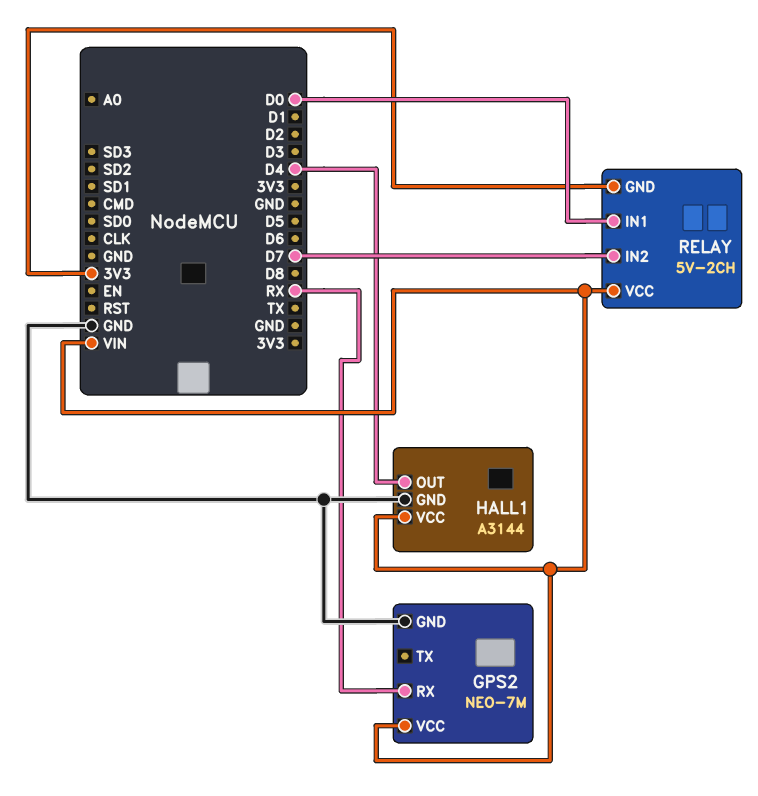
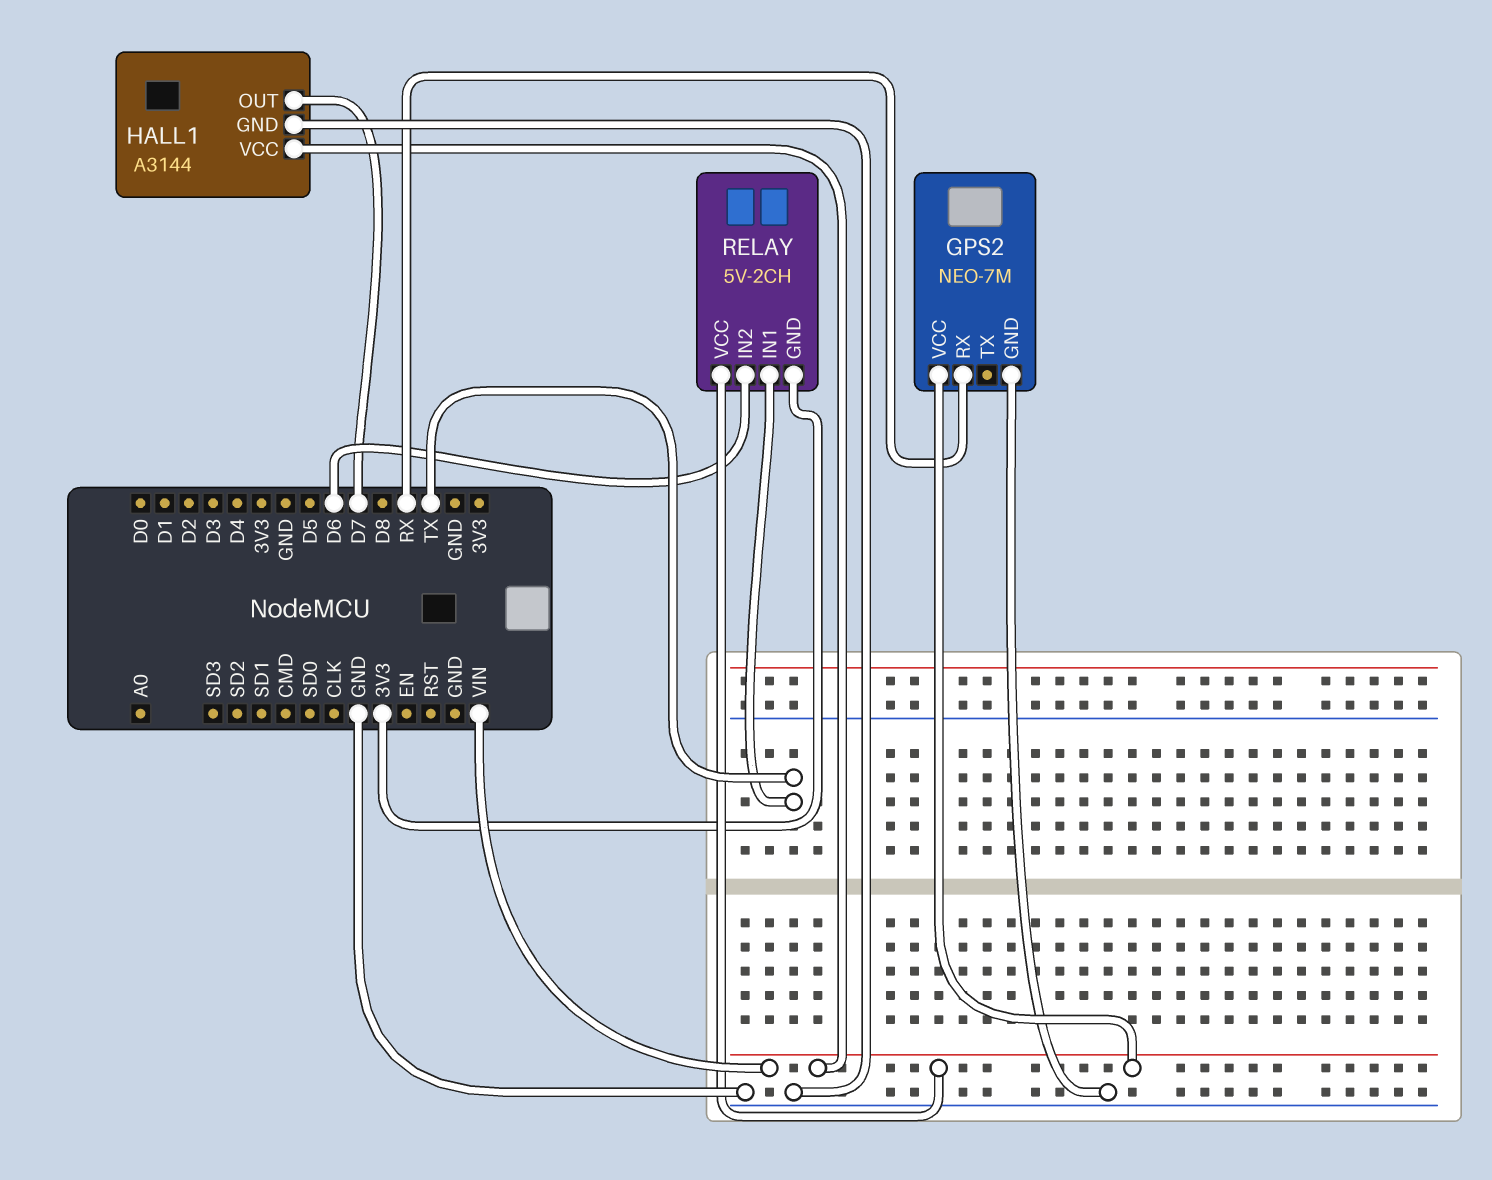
HALL1 pin OUT: D4 -> D7
RELAY pin IN1: D0 -> TX
RELAY pin IN2: D7 -> D6

